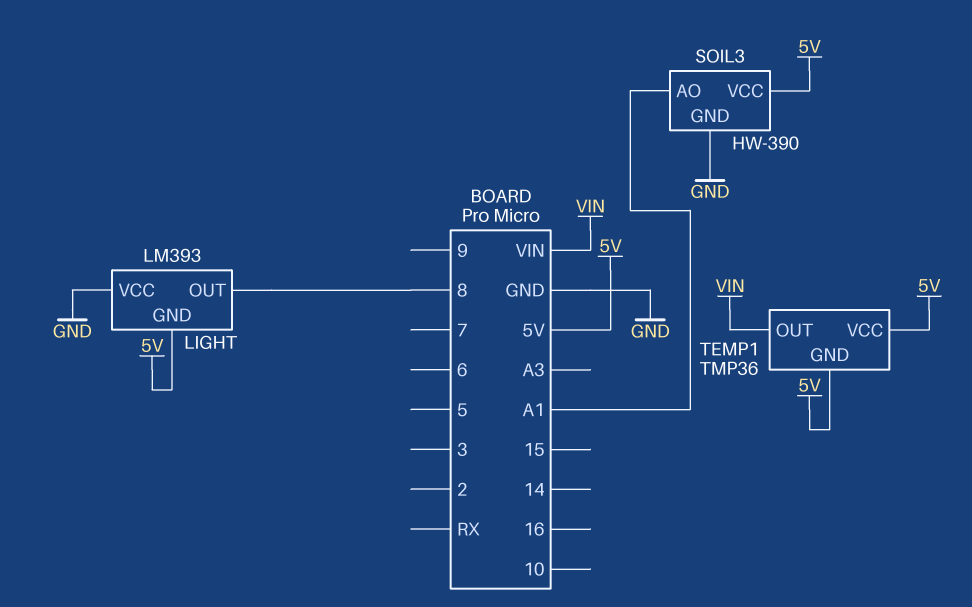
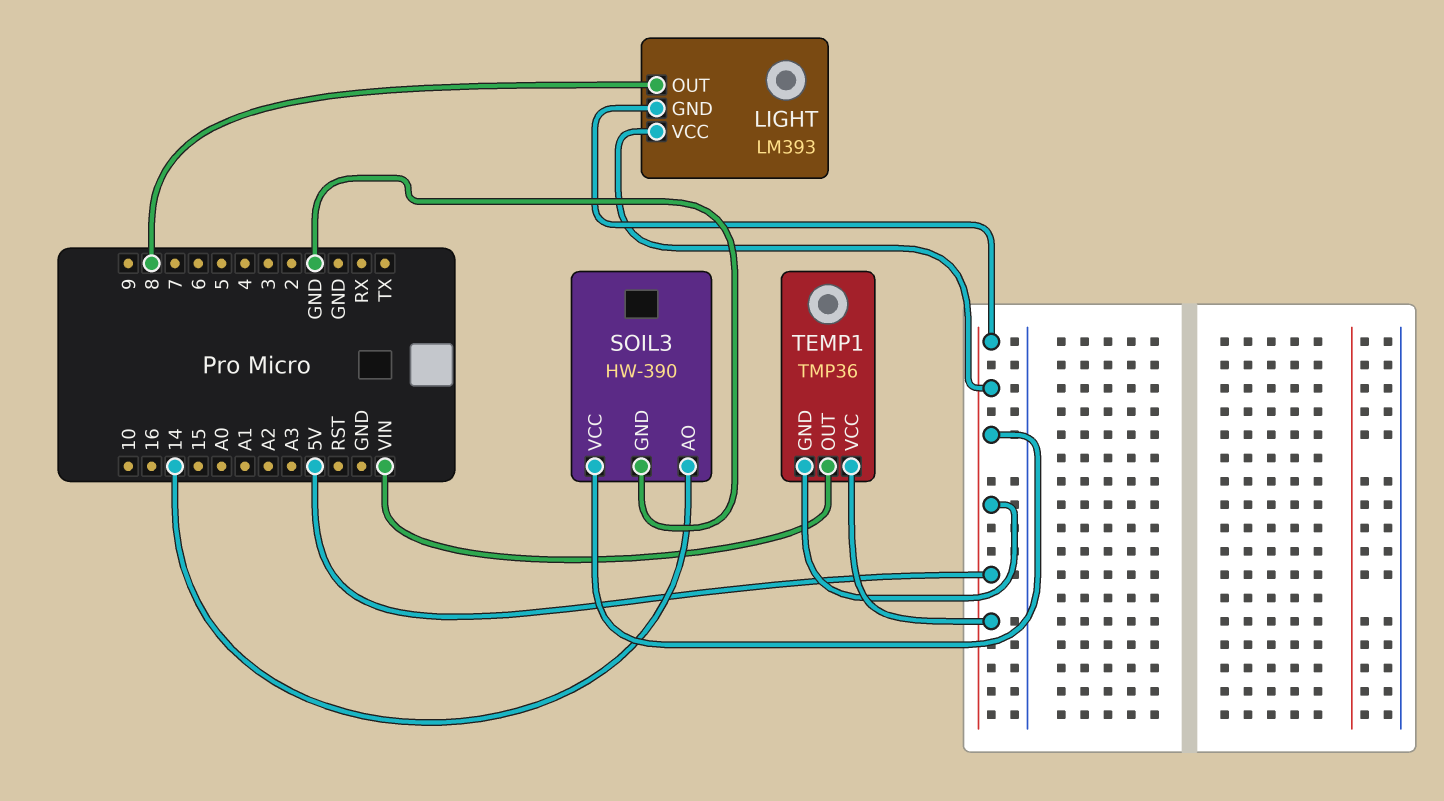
LIGHT pin VCC: GND -> 5V
SOIL3 pin AO: A1 -> 14

